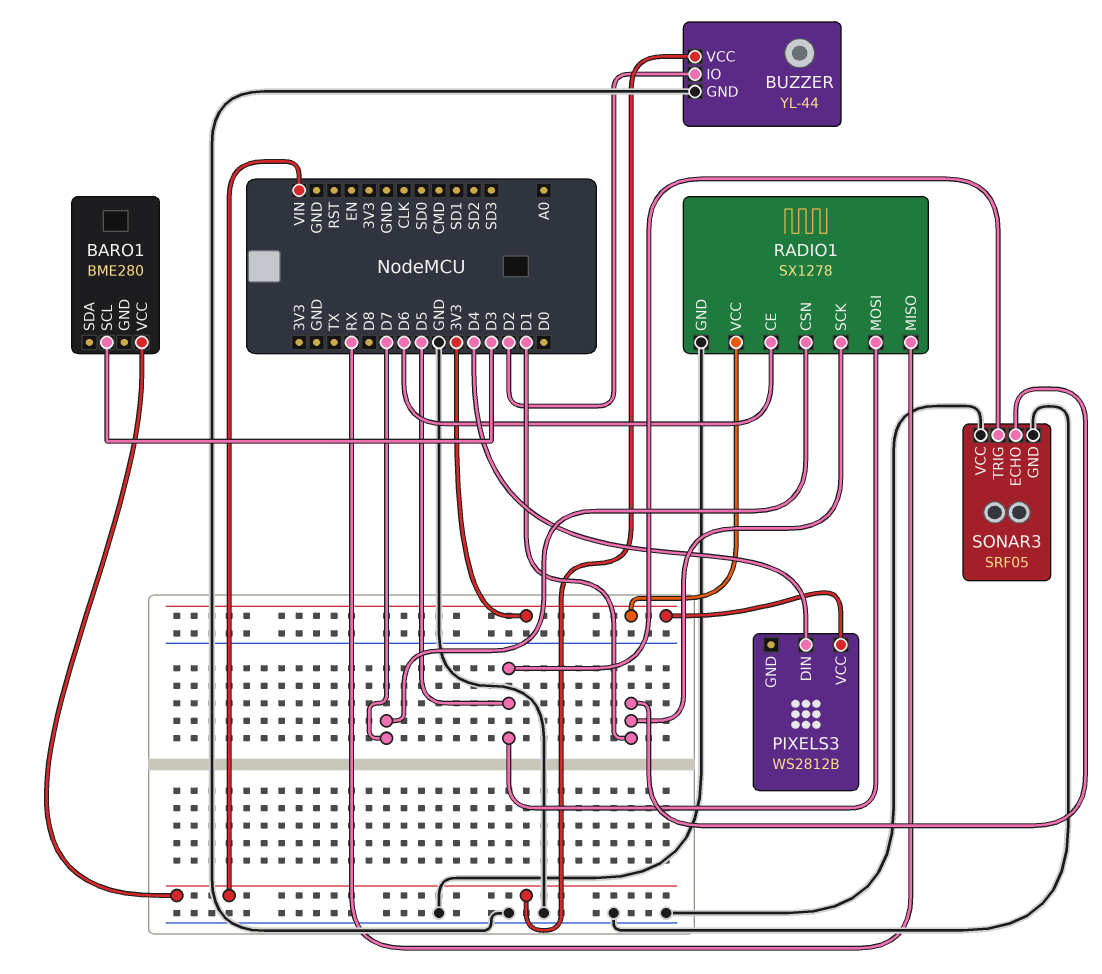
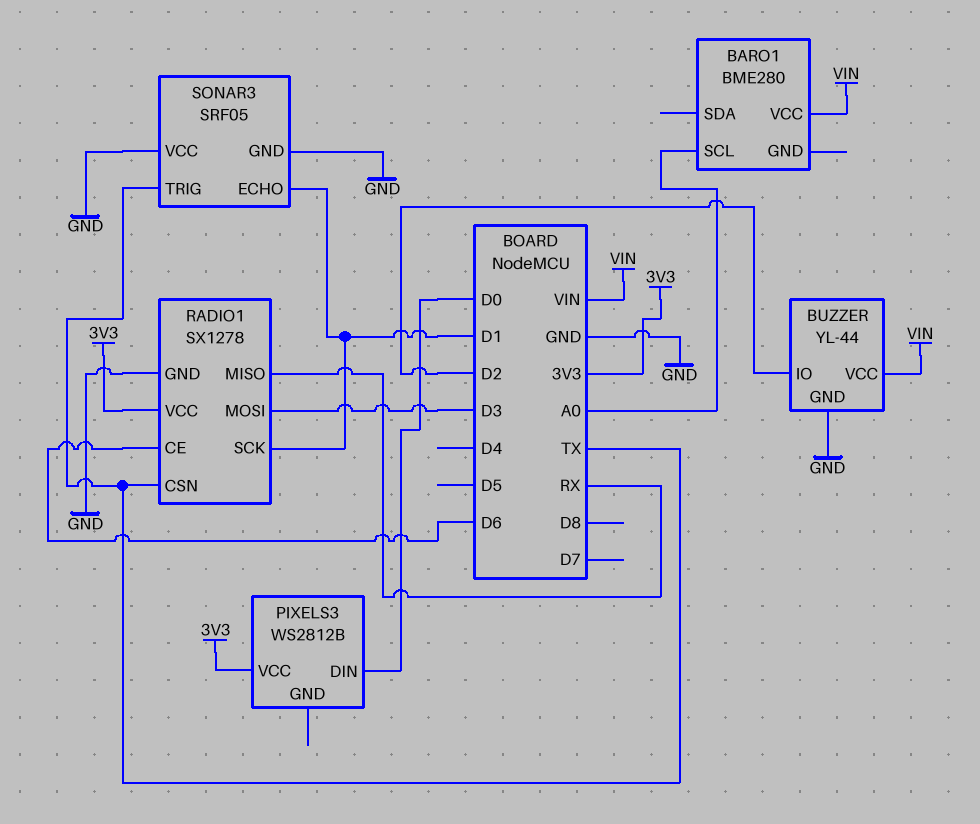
BARO1 pin SCL: D3 -> A0
PIXELS3 pin DIN: D4 -> D0
RADIO1 pin CSN: D7 -> TX
RADIO1 pin MOSI: D5 -> D3
SONAR3 pin TRIG: D5 -> TX

